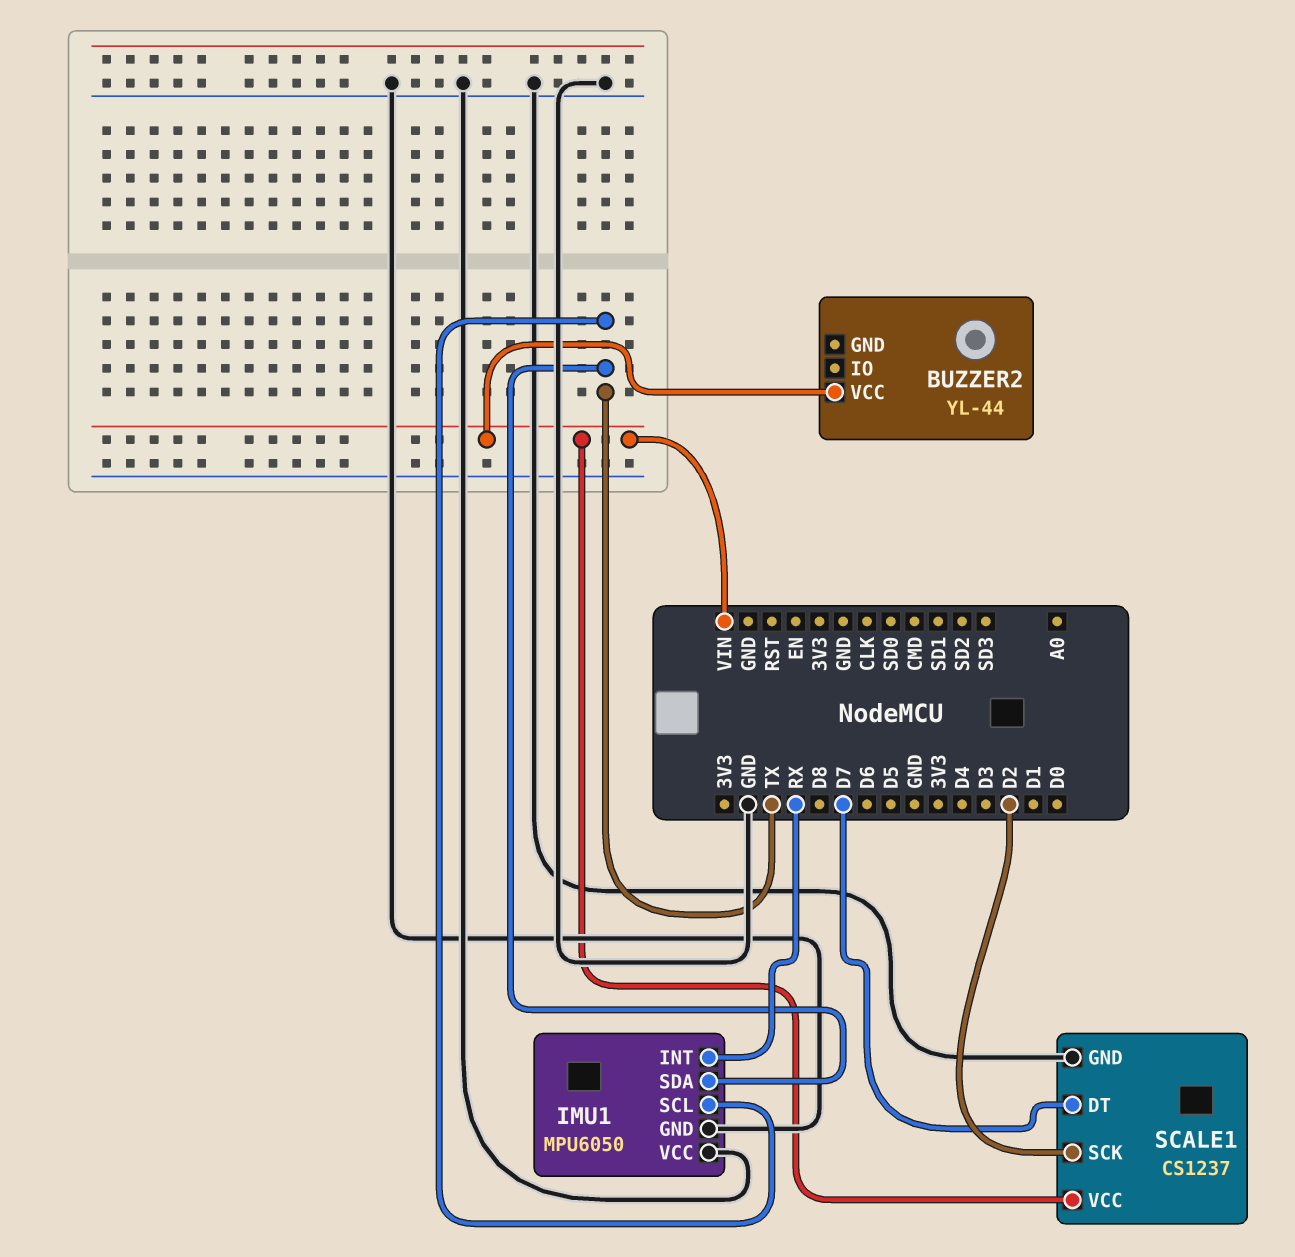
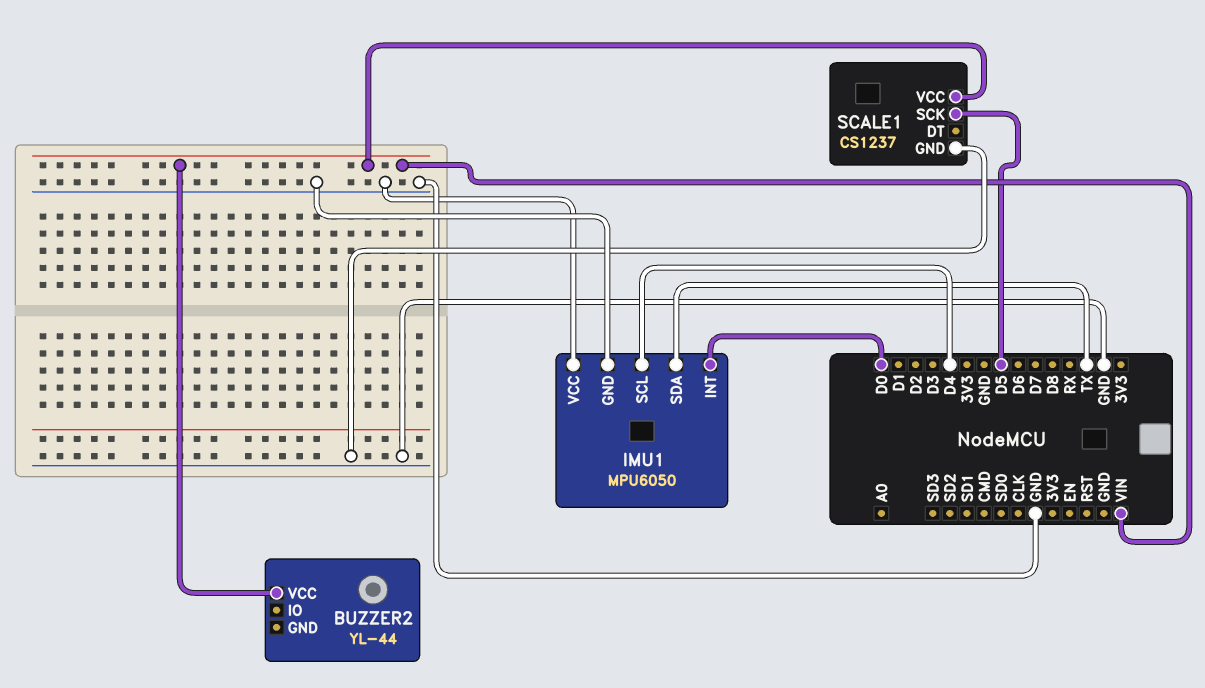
IMU1 pin INT: RX -> D0
IMU1 pin SCL: TX -> D4
SCALE1 pin DT: D7 -> none
SCALE1 pin SCK: D2 -> D5

